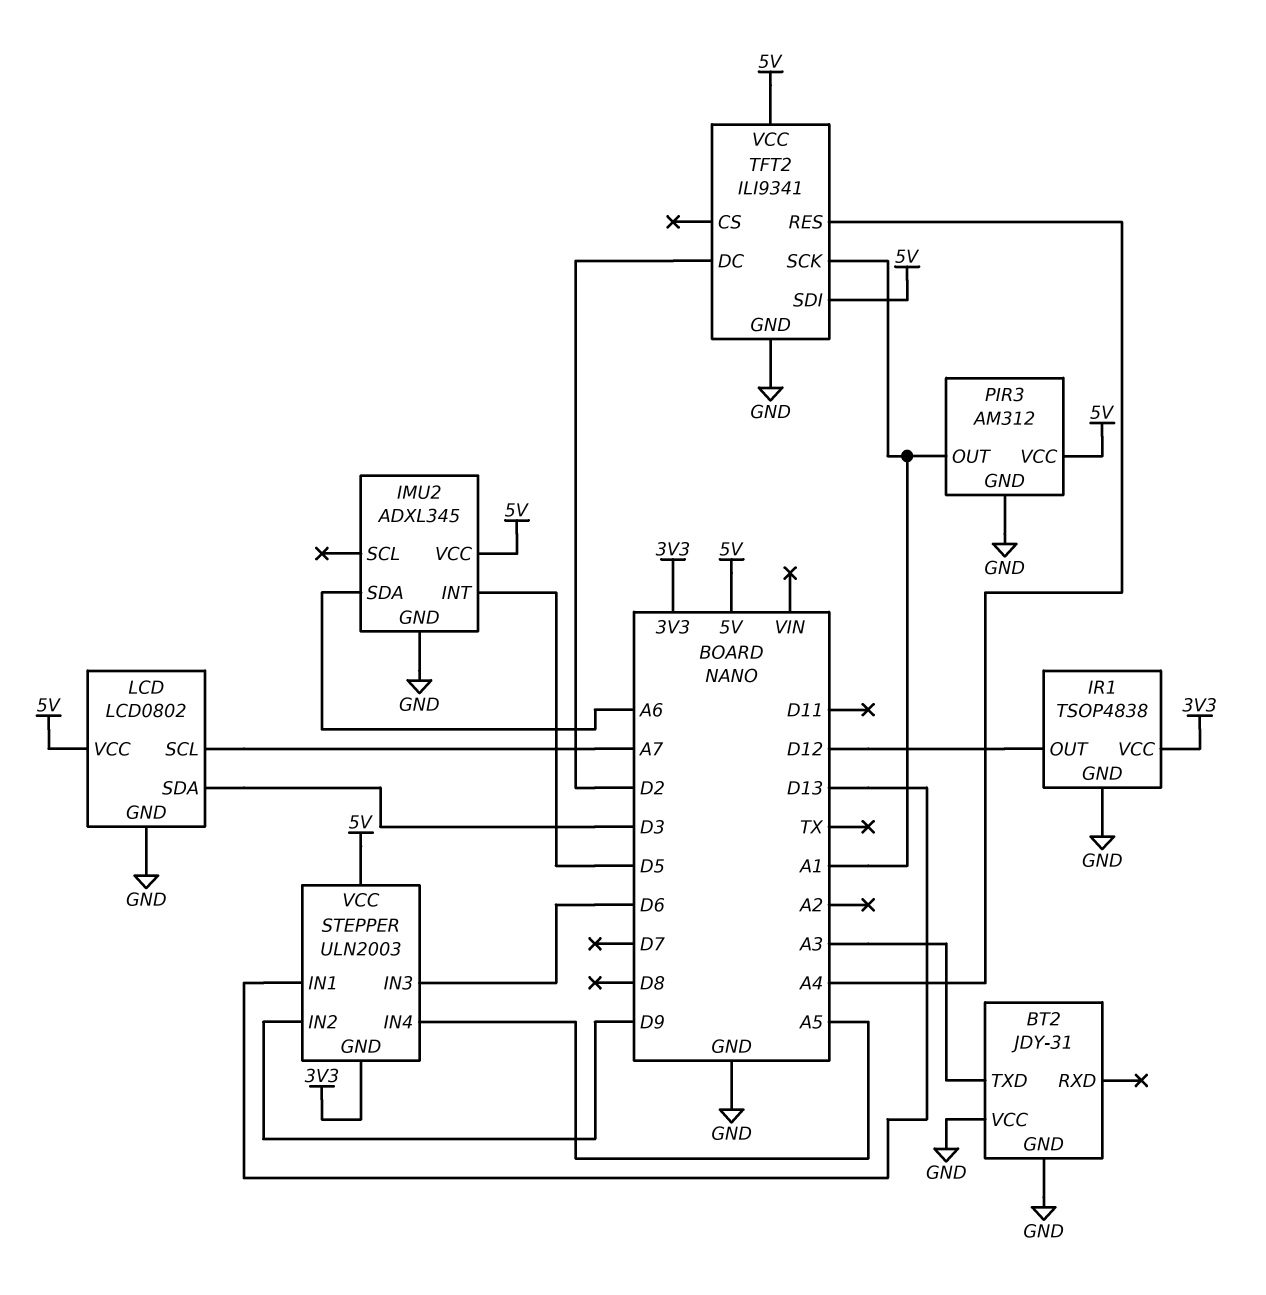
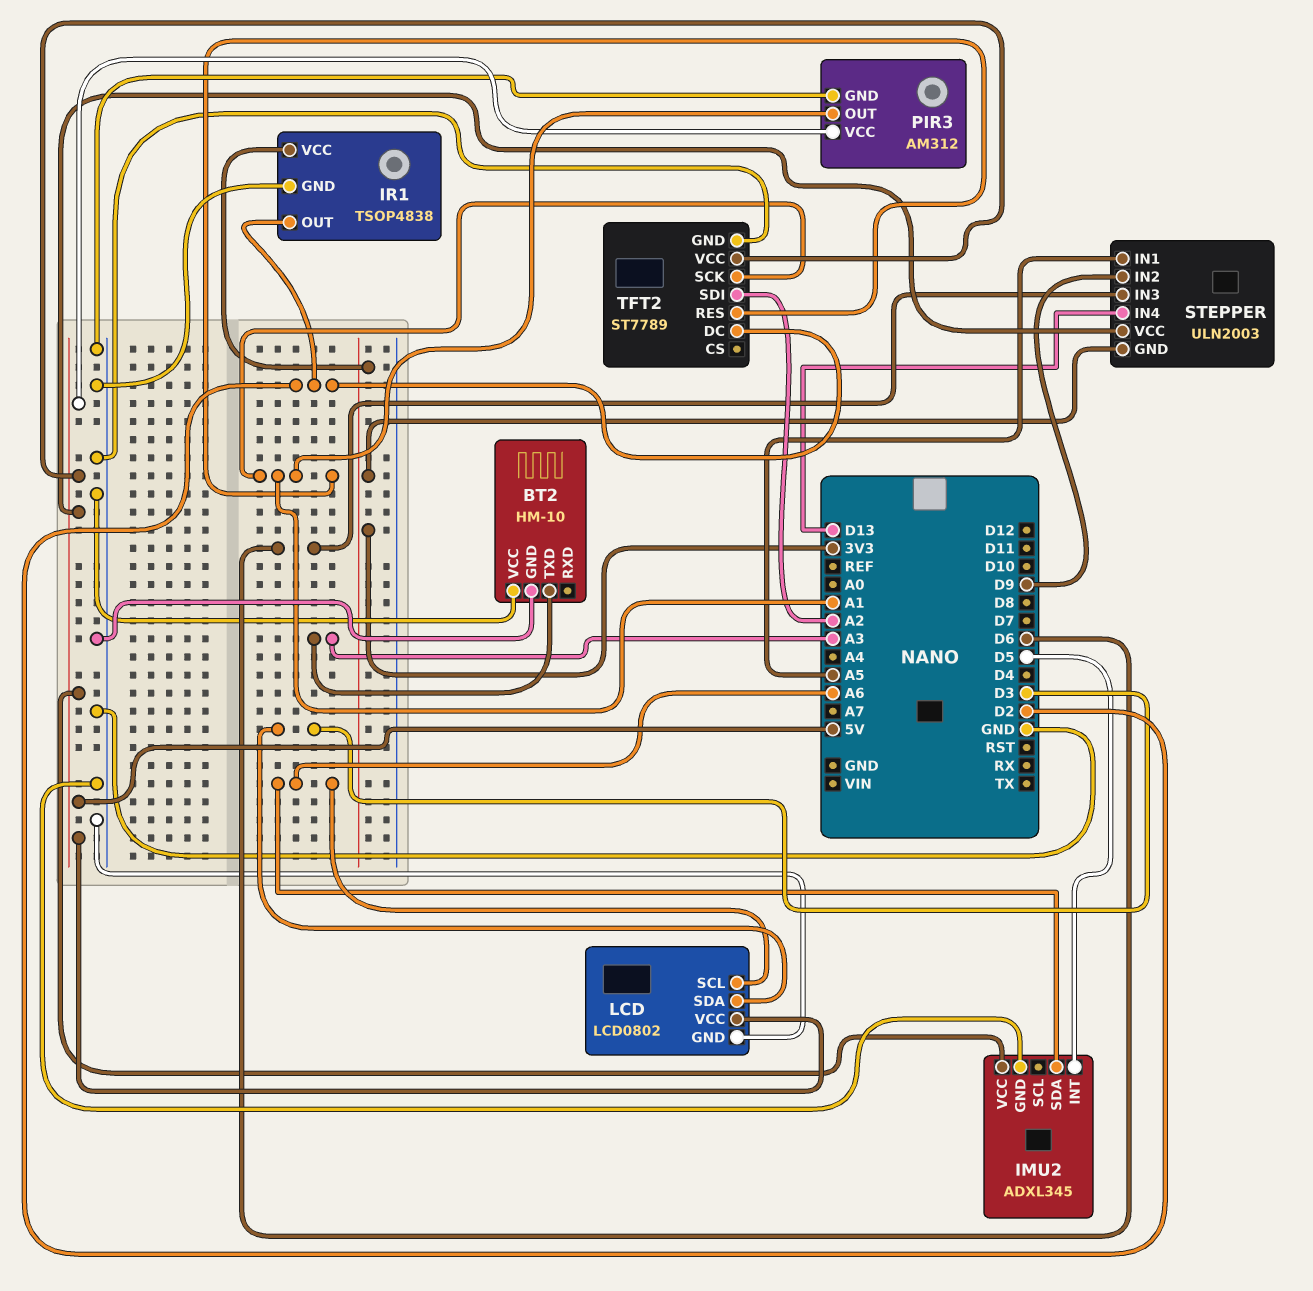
BT2: JDY-31 -> HM-10
IR1 pin OUT: D12 -> D2
LCD pin SCL: A7 -> A6
STEPPER pin IN1: D13 -> A5
STEPPER pin IN4: A5 -> D13
TFT2: ILI9341 -> ST7789
TFT2 pin RES: A4 -> A1
TFT2 pin SDI: 5V -> A2

